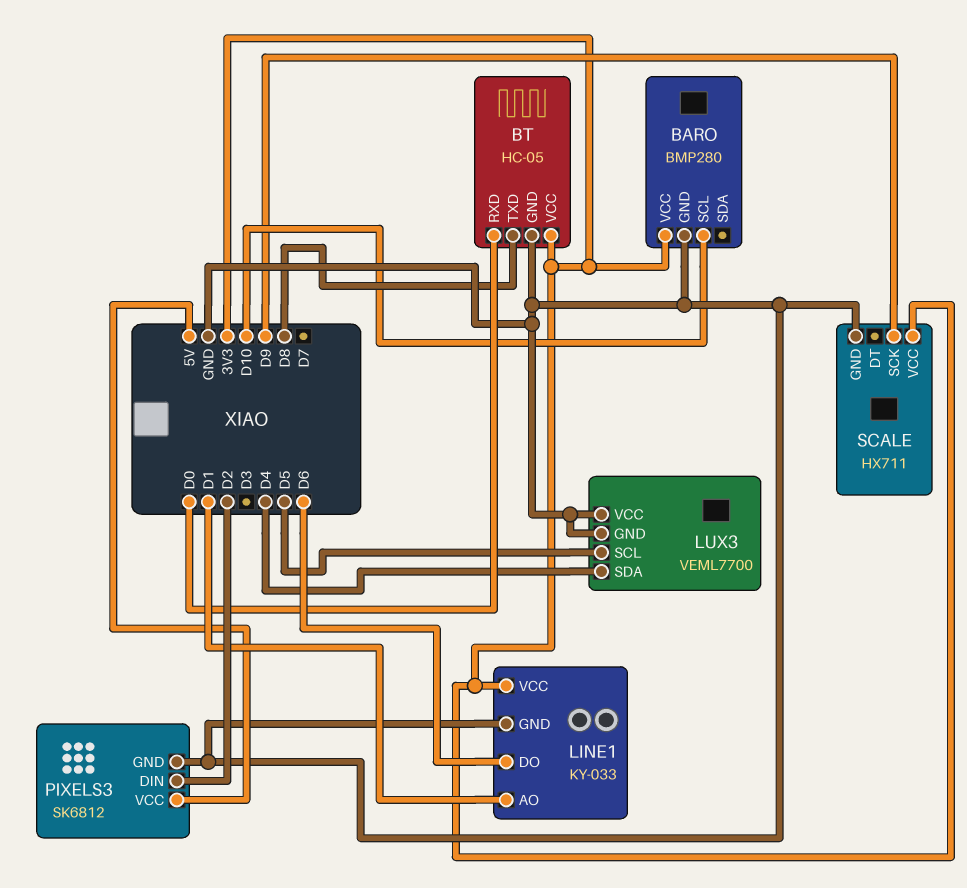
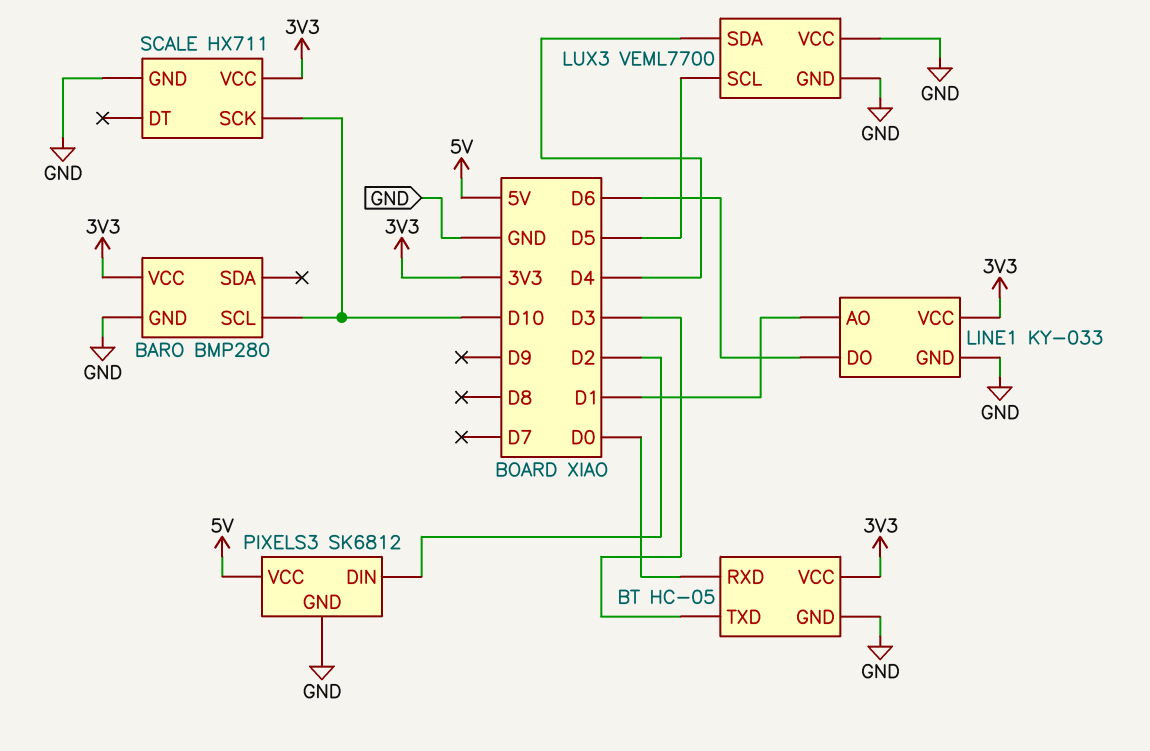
BT pin TXD: D8 -> D3
SCALE pin SCK: D9 -> D10

